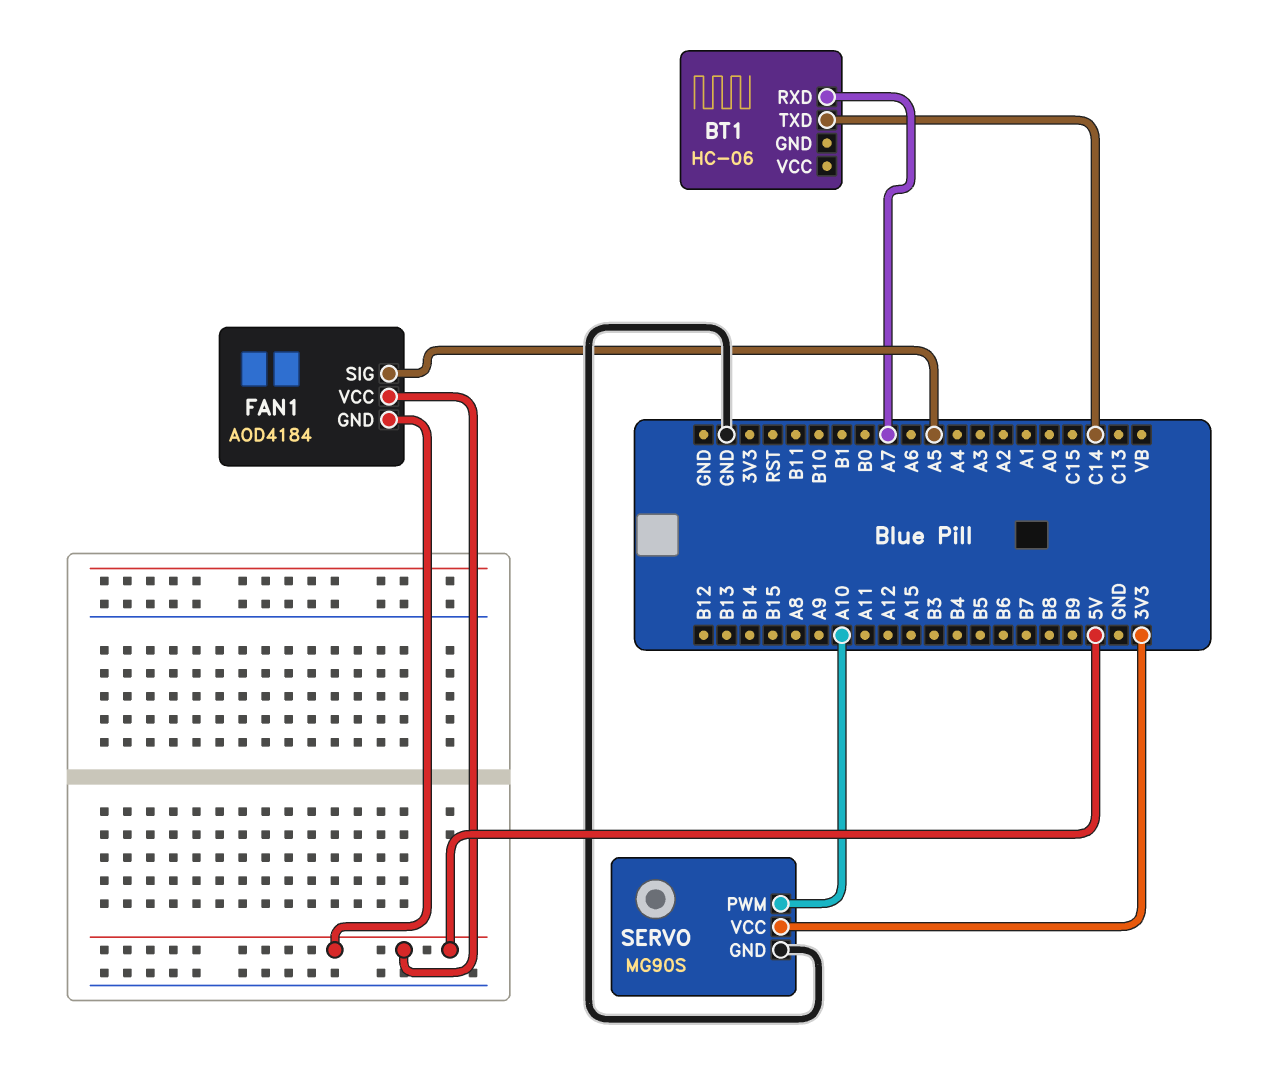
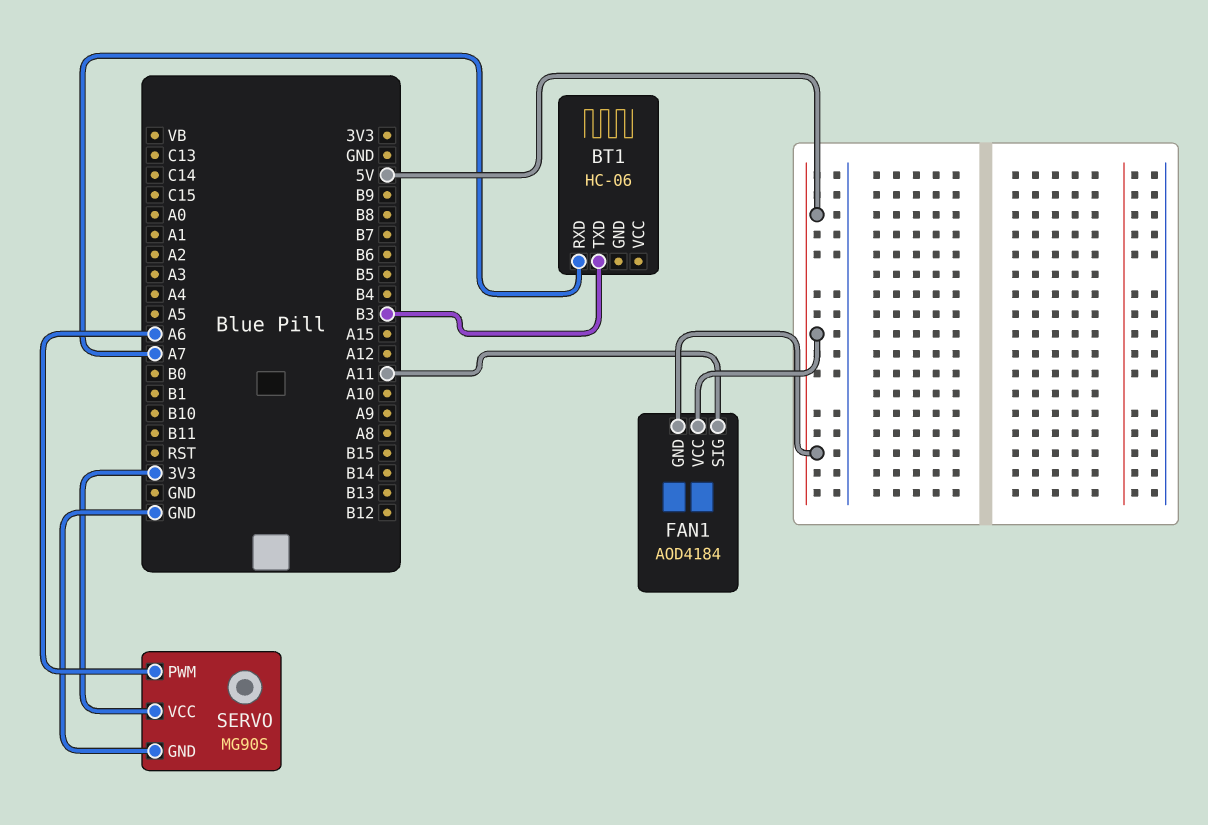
BT1 pin TXD: C14 -> B3
FAN1 pin SIG: A5 -> A11
SERVO pin PWM: A10 -> A6

